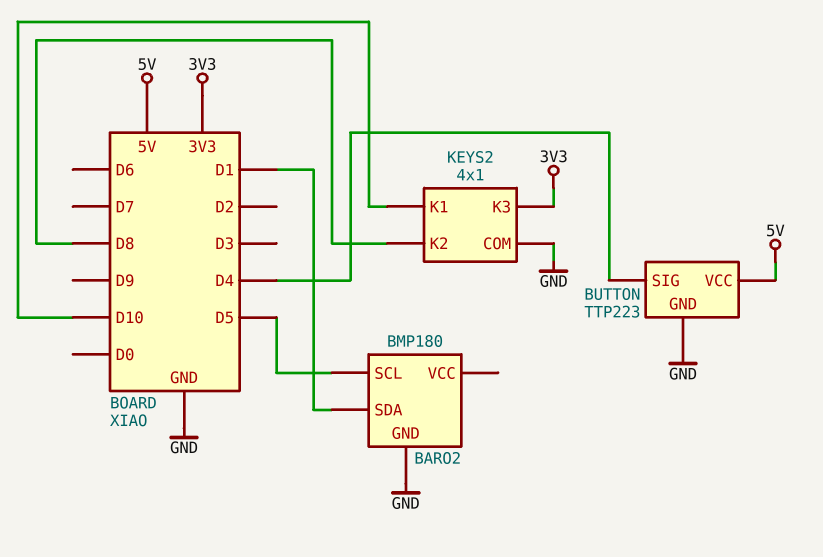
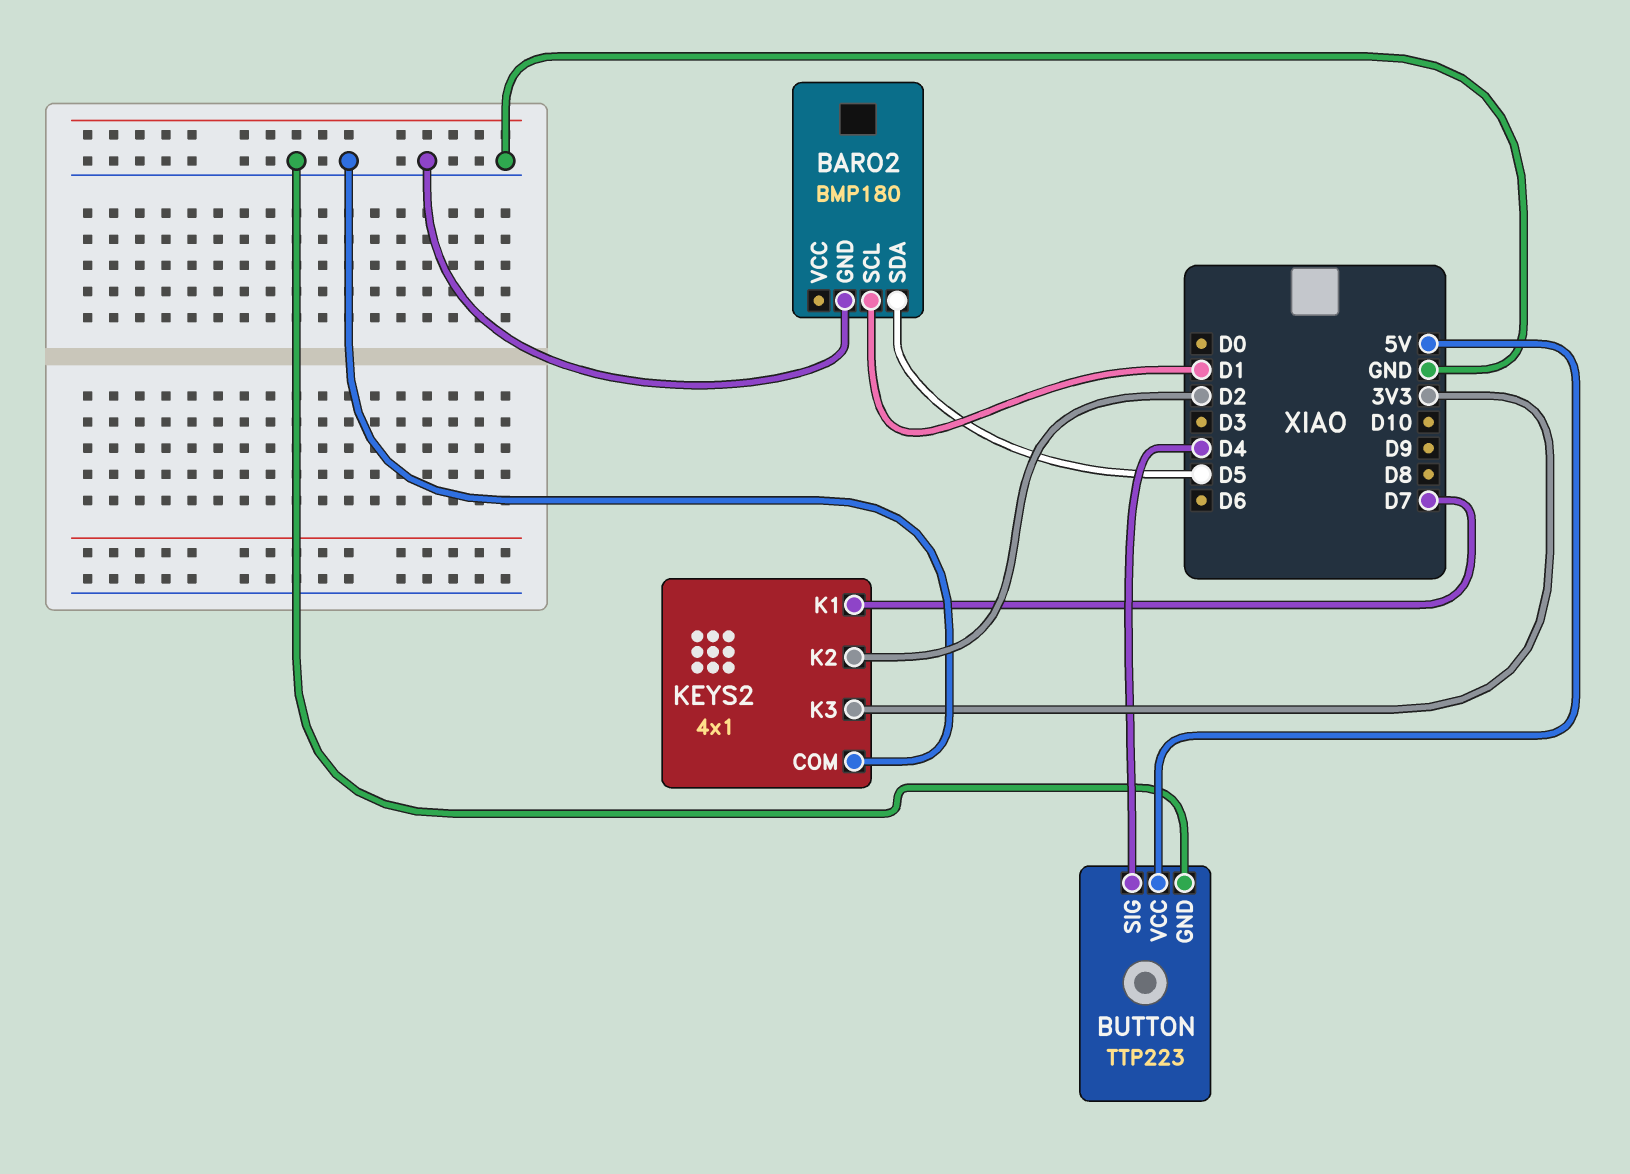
BARO2 pin SCL: D5 -> D1
BARO2 pin SDA: D1 -> D5
KEYS2 pin K1: D10 -> D7
KEYS2 pin K2: D8 -> D2

